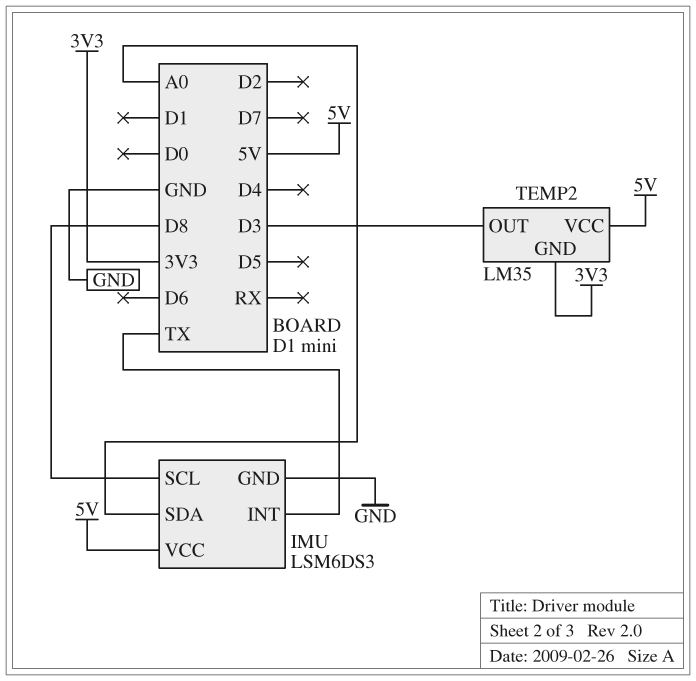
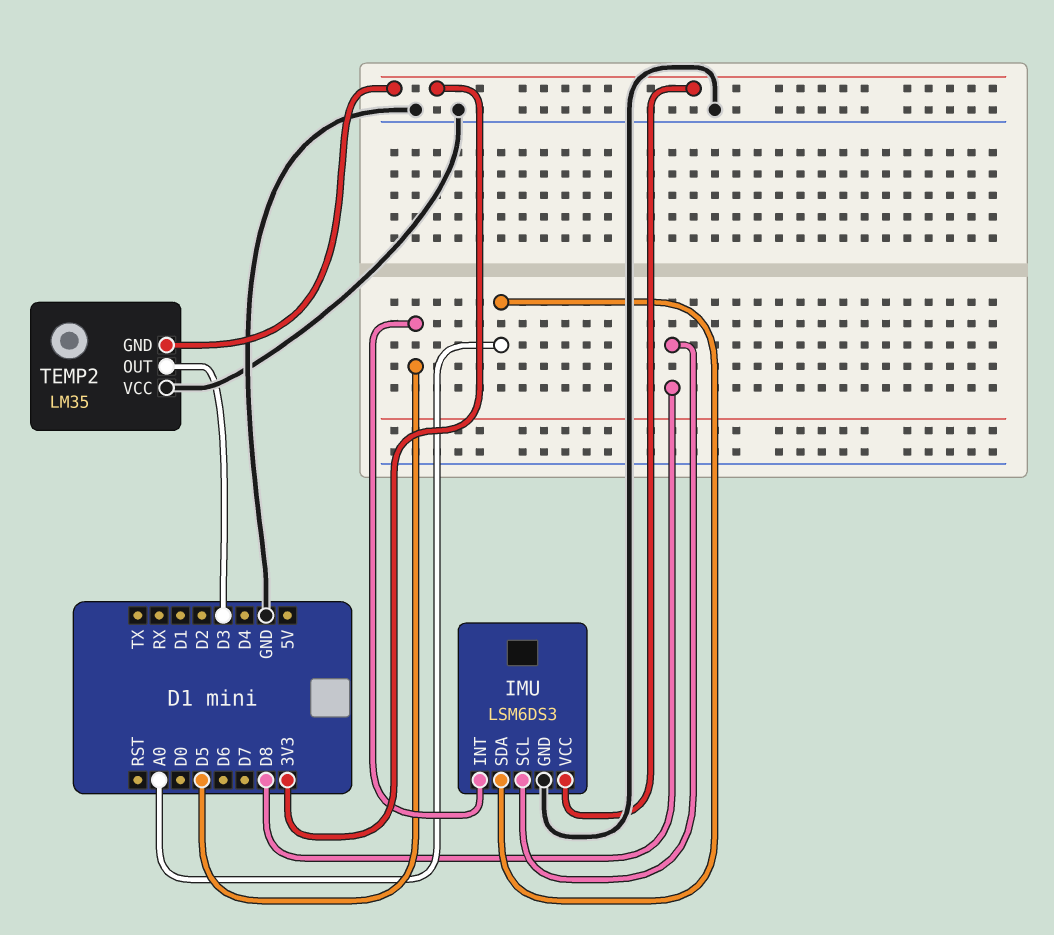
IMU pin INT: TX -> D5
IMU pin VCC: 5V -> 3V3
TEMP2 pin VCC: 5V -> GND

